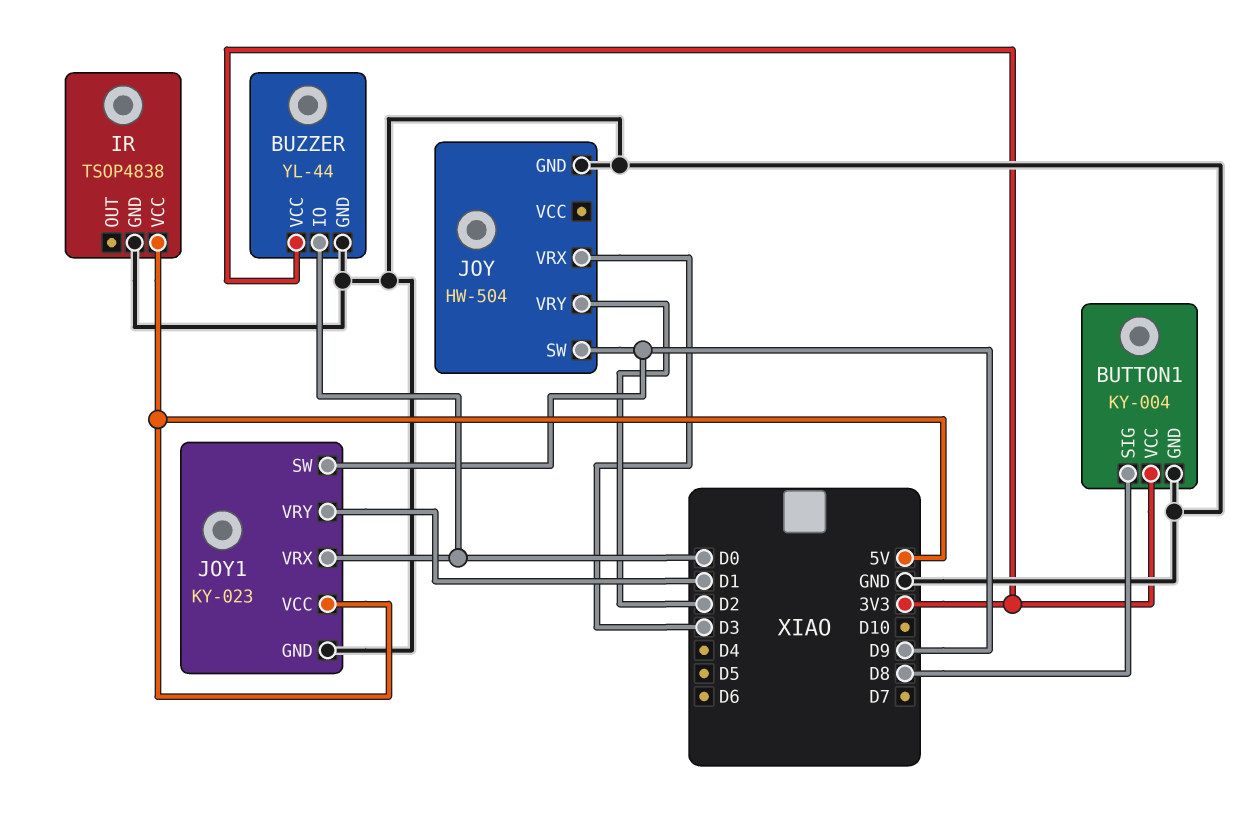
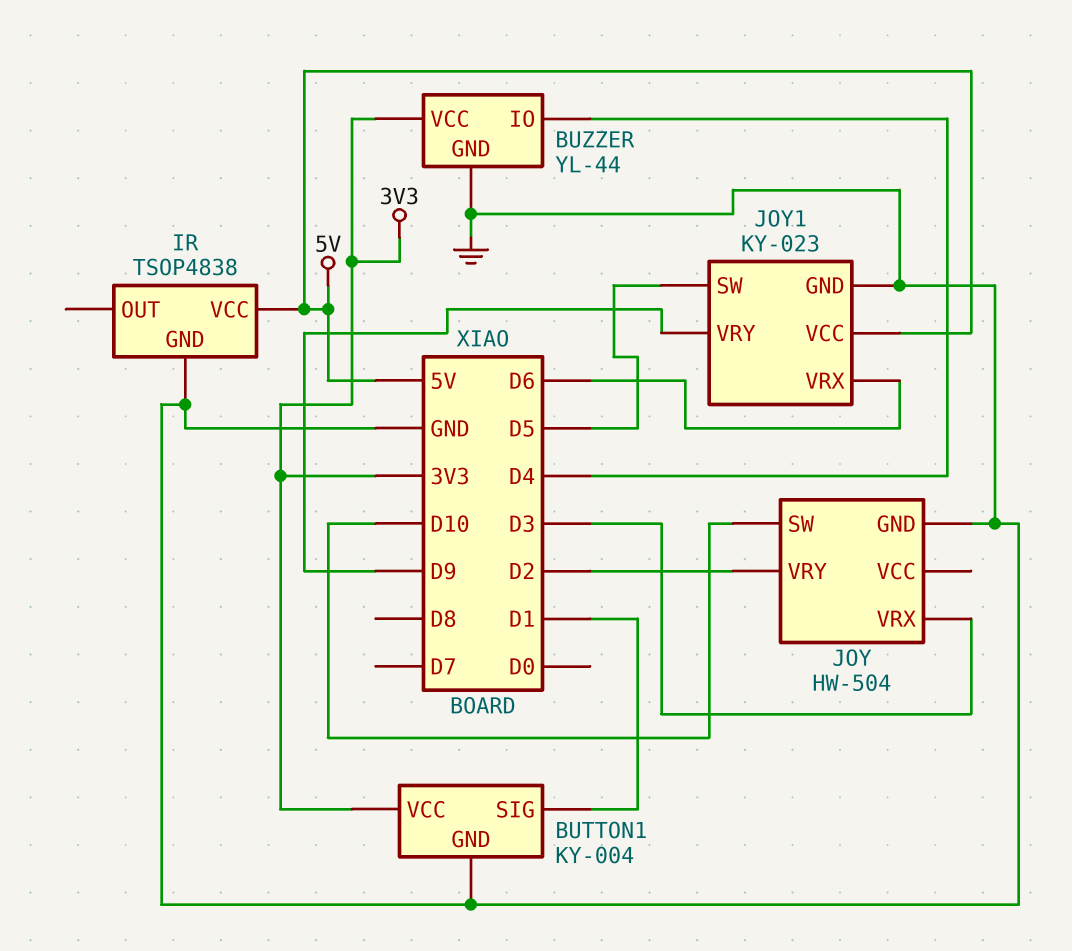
BUTTON1 pin SIG: D8 -> D1
BUZZER pin IO: D0 -> D4
JOY pin SW: D9 -> D10
JOY1 pin SW: D9 -> D5
JOY1 pin VRX: D0 -> D6
JOY1 pin VRY: D1 -> D9

